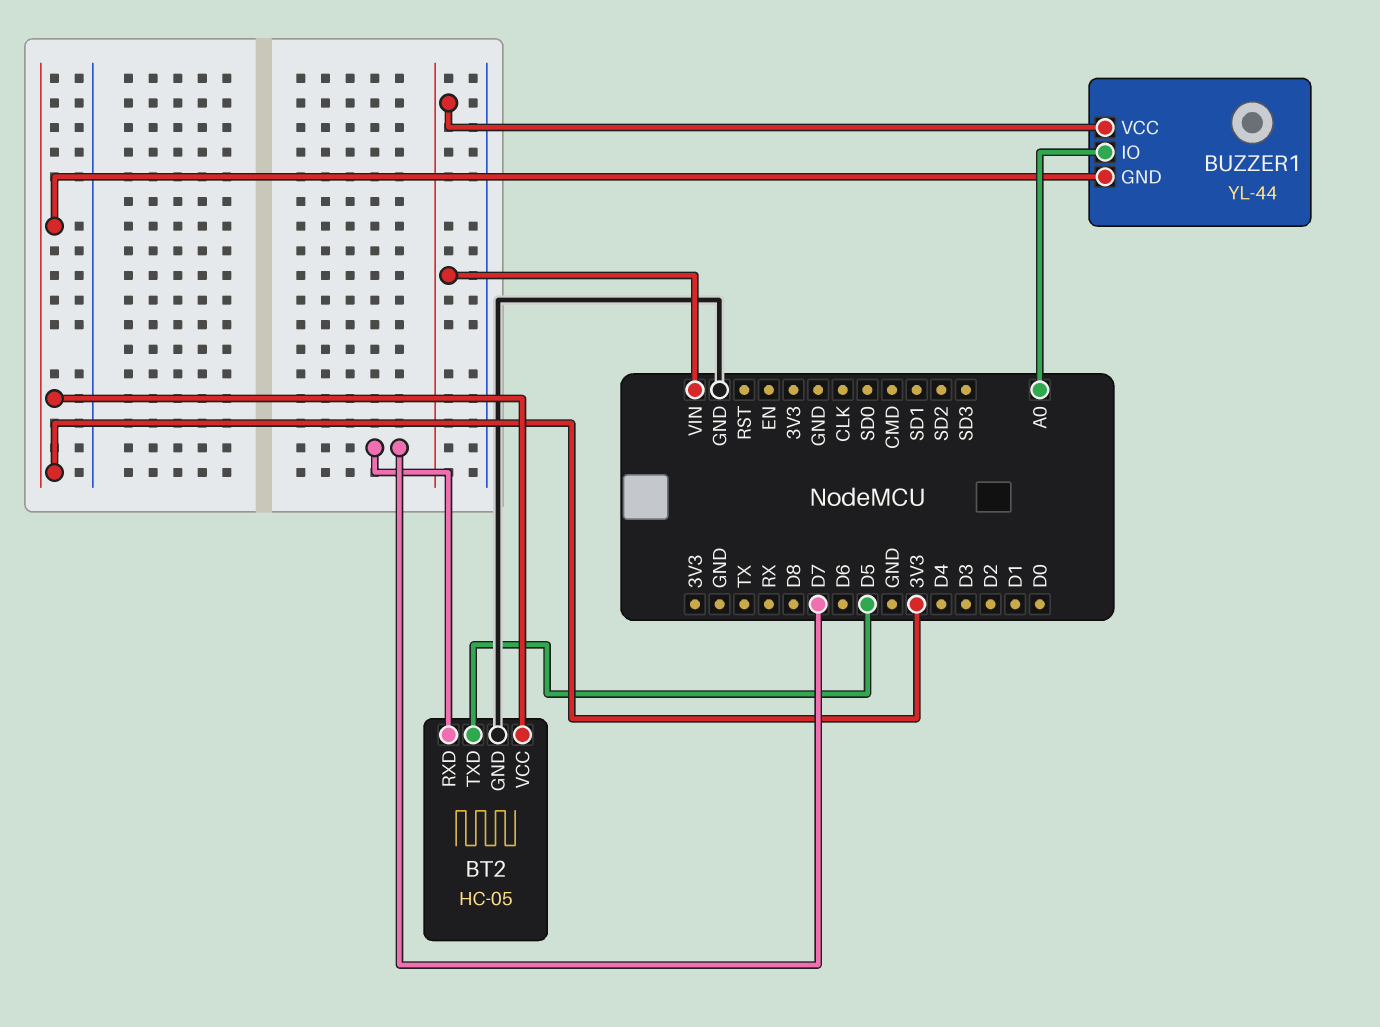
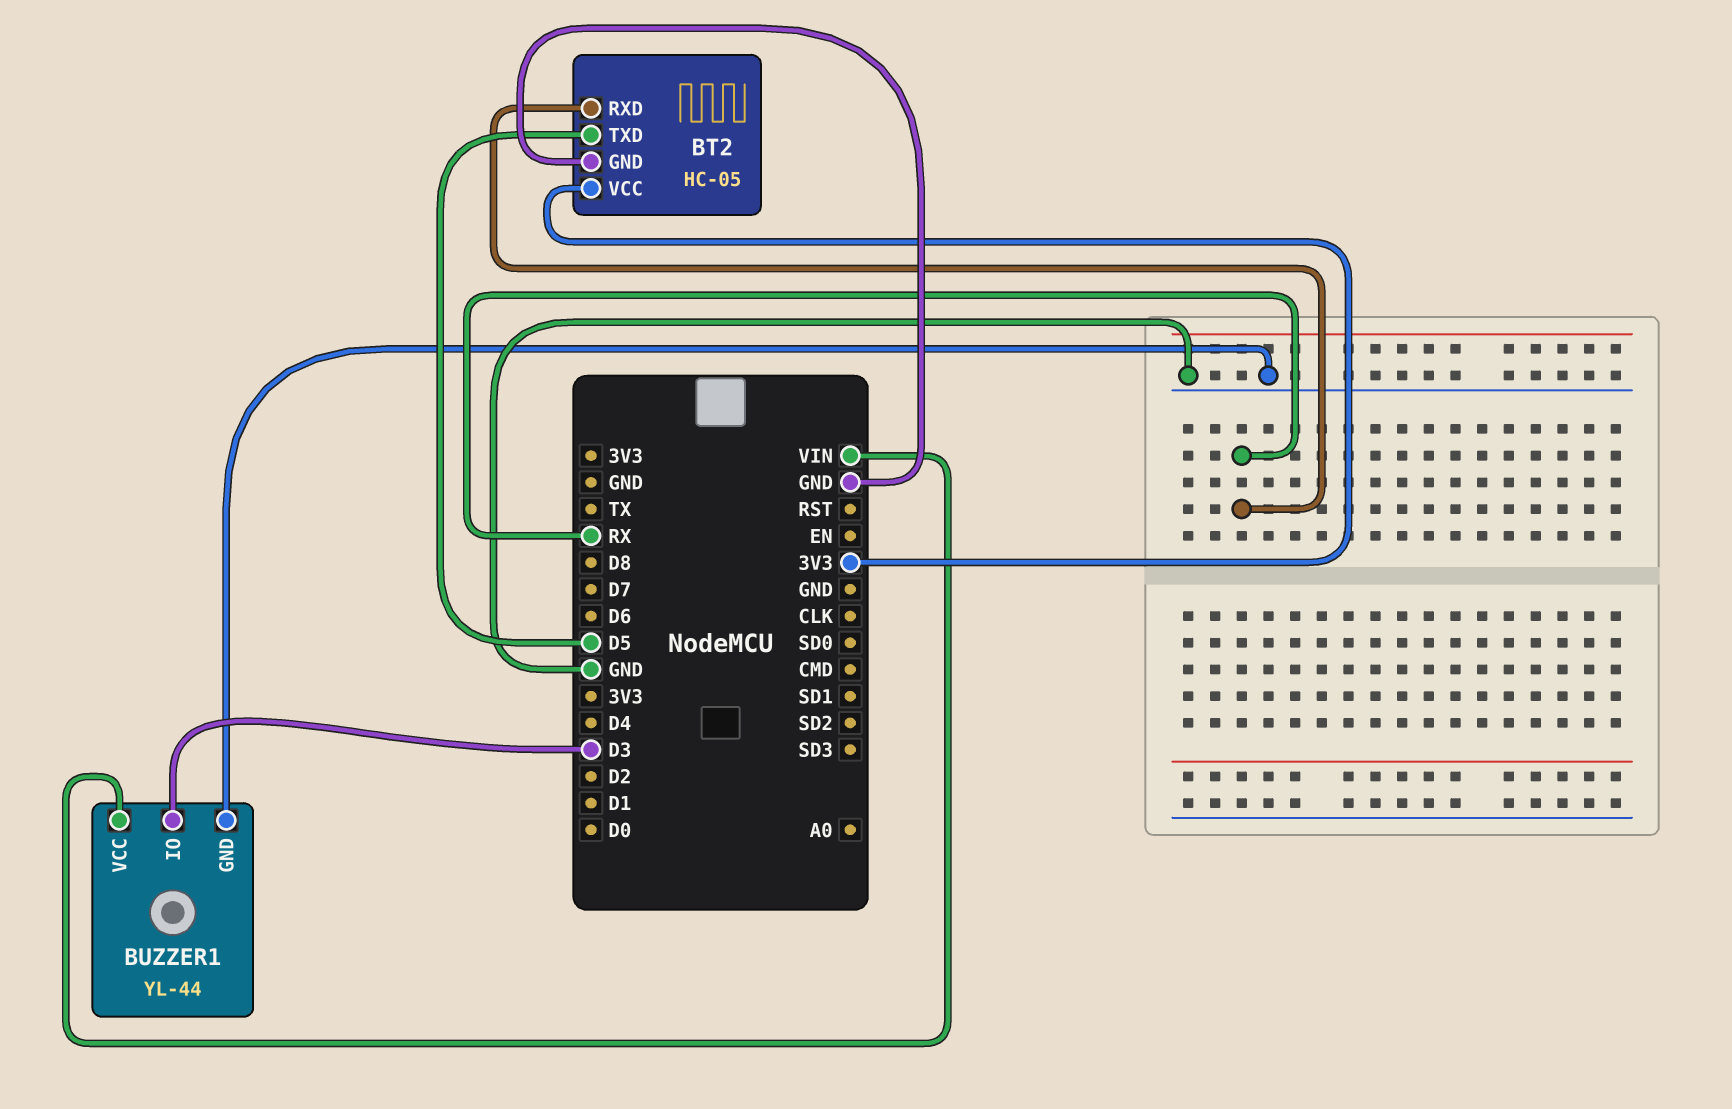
BT2 pin RXD: D7 -> RX
BUZZER1 pin GND: 3V3 -> GND
BUZZER1 pin IO: A0 -> D3

